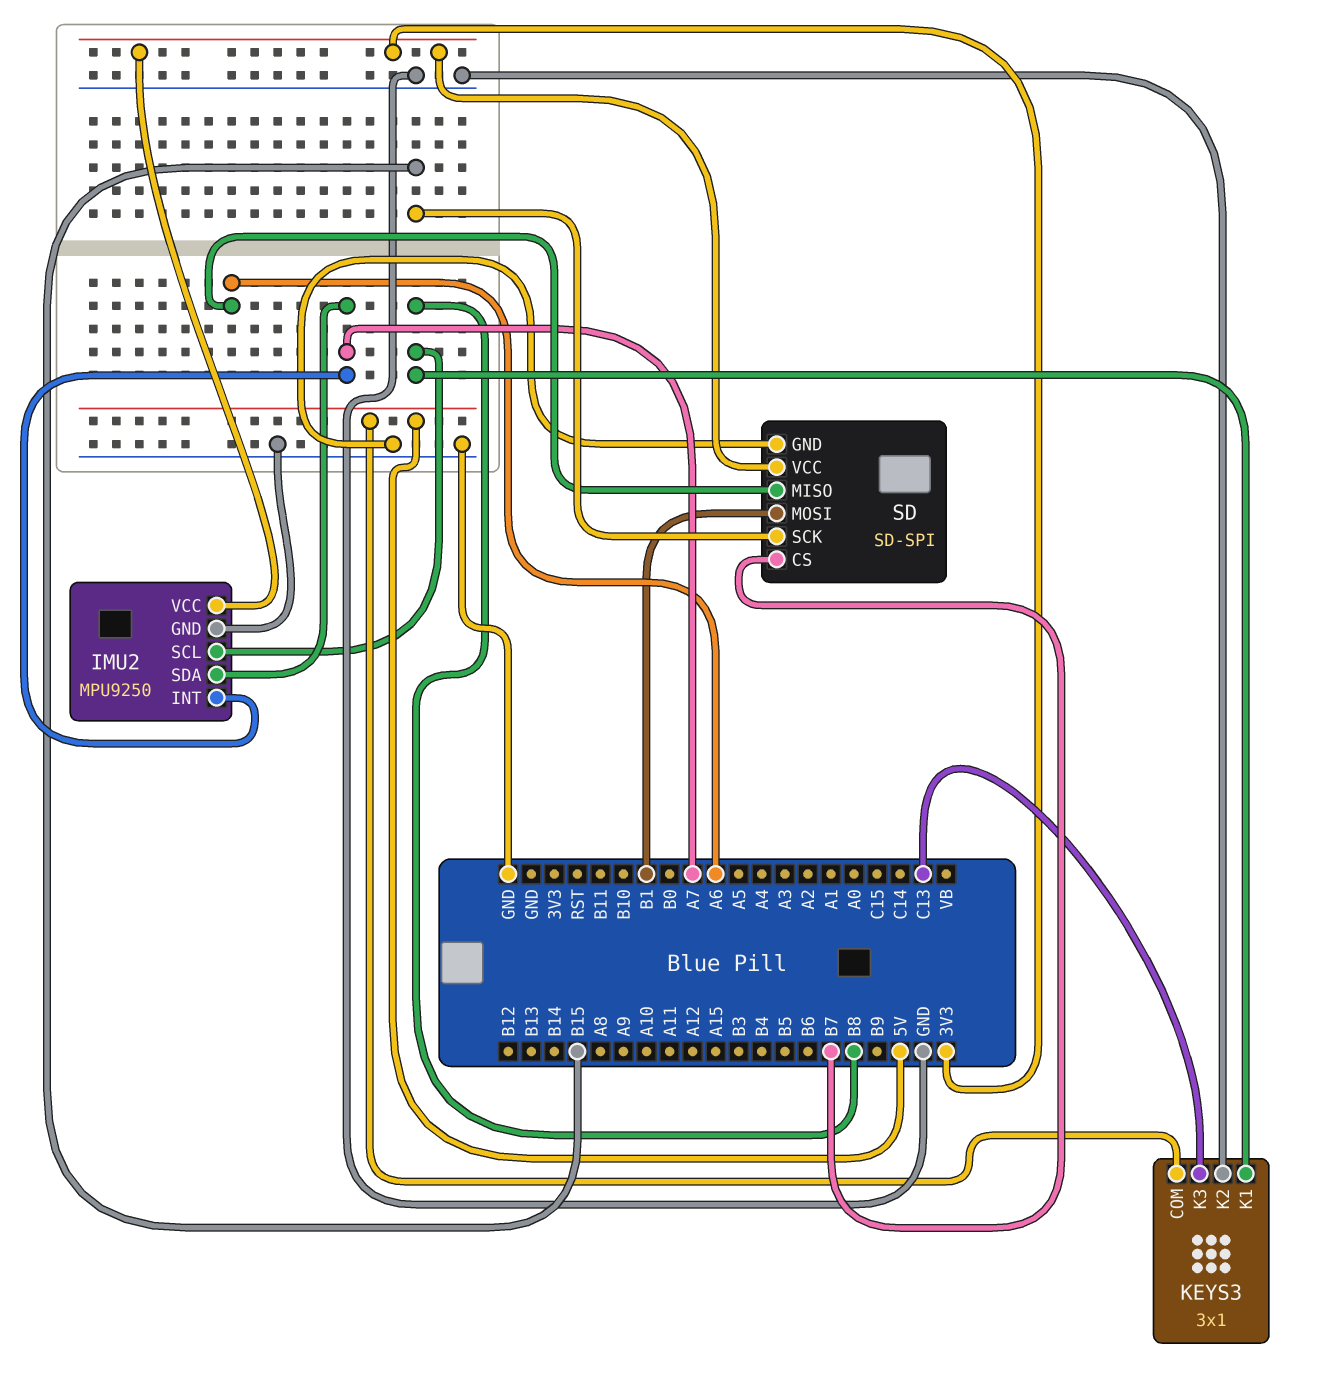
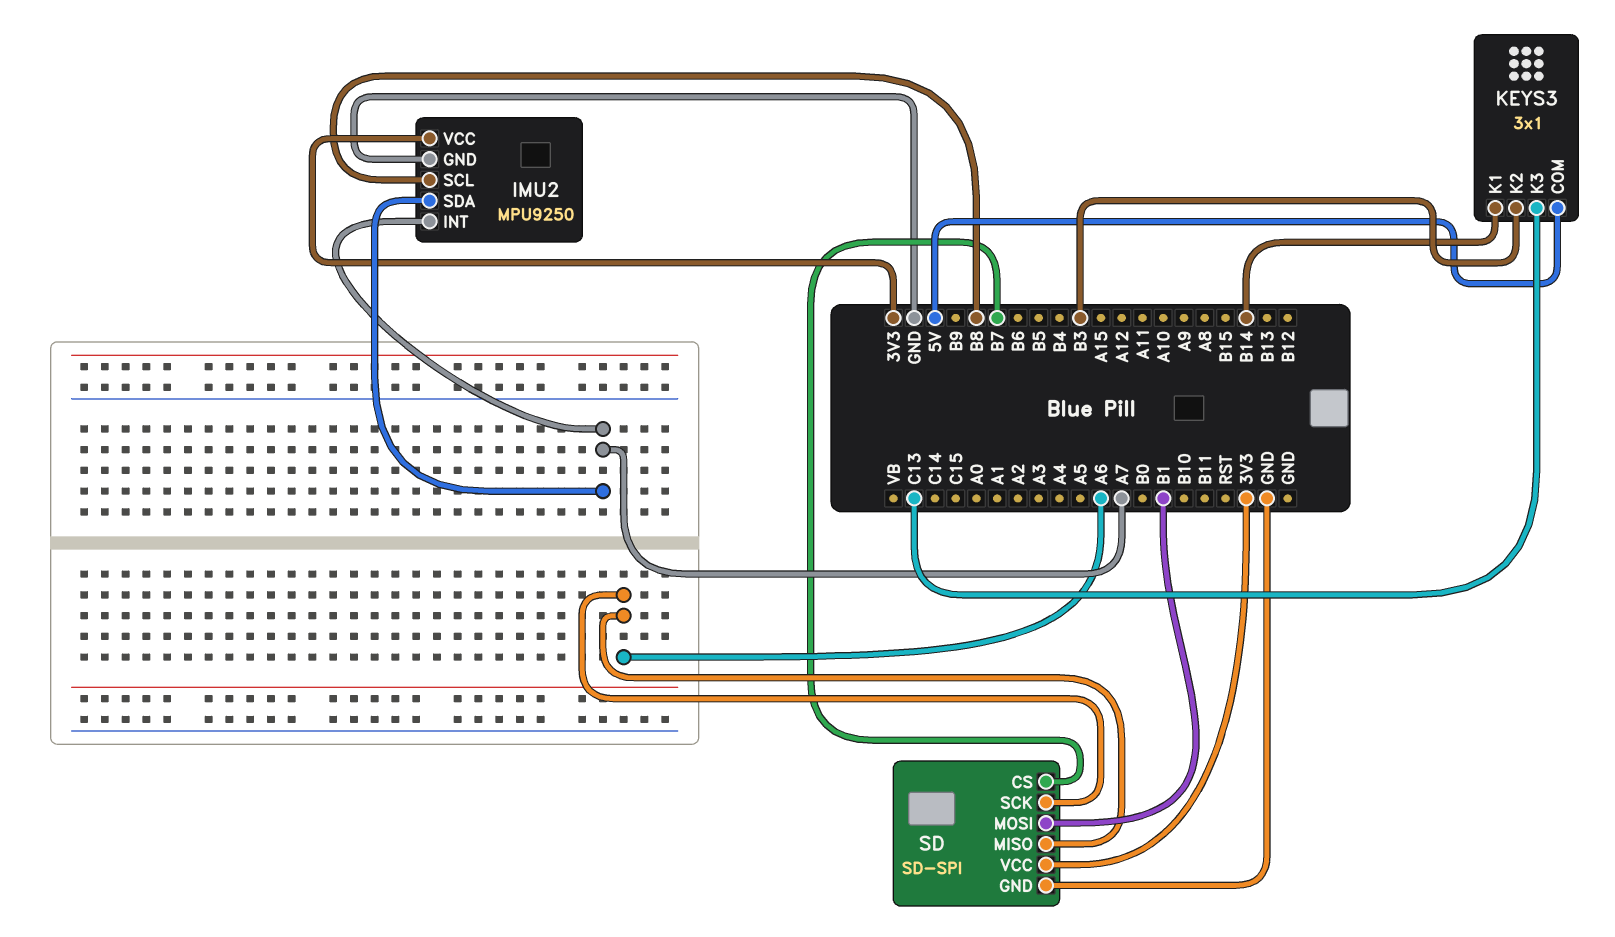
KEYS3 pin K1: B8 -> B14
KEYS3 pin K2: GND -> B3
SD pin SCK: B15 -> A6

